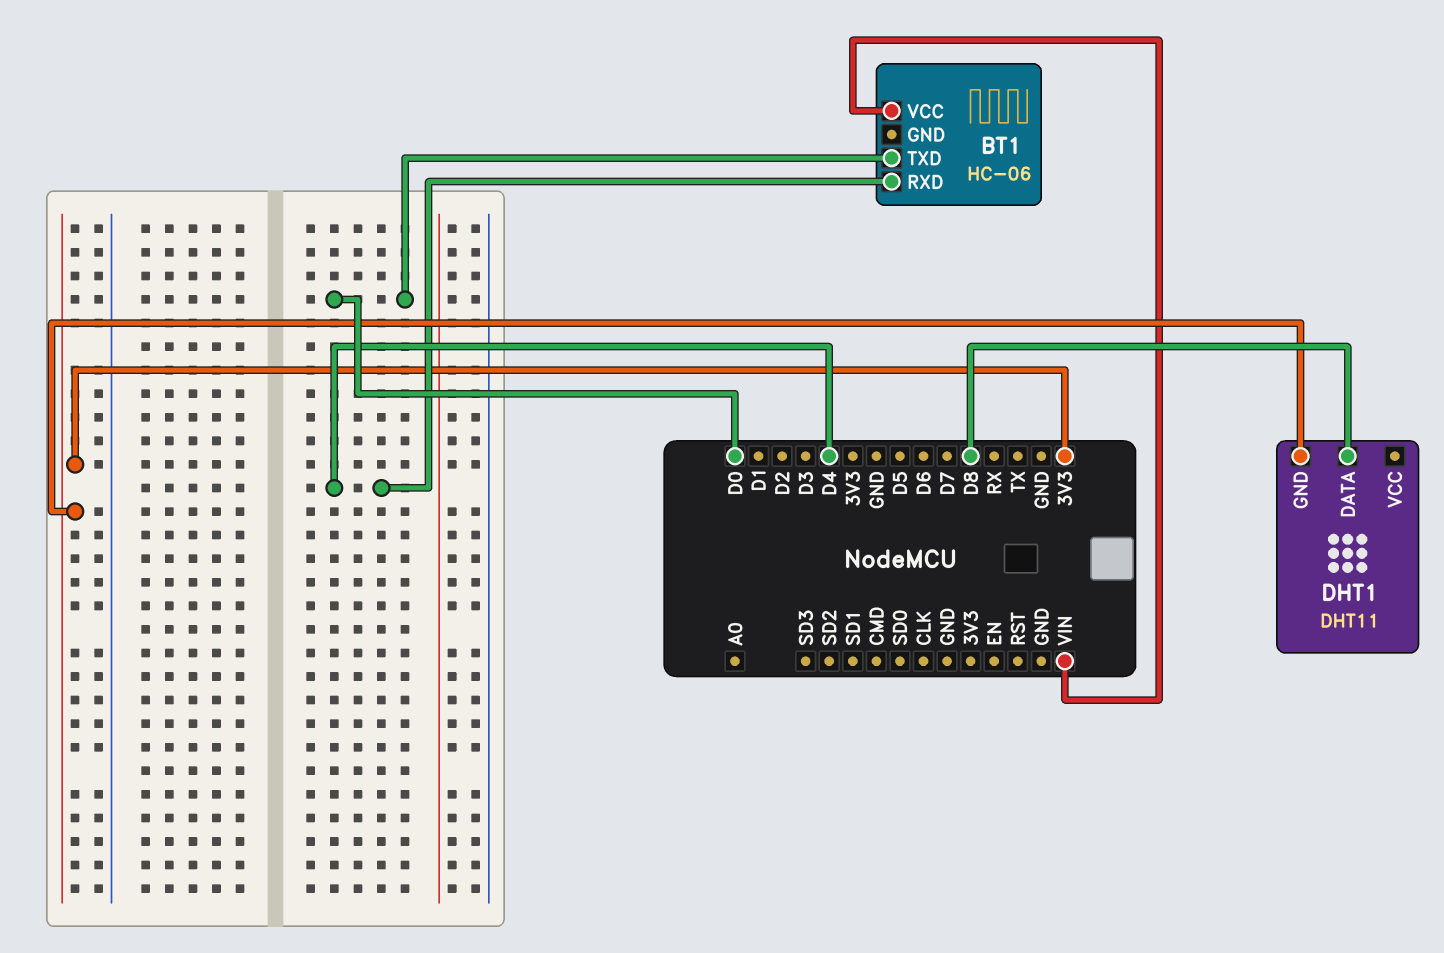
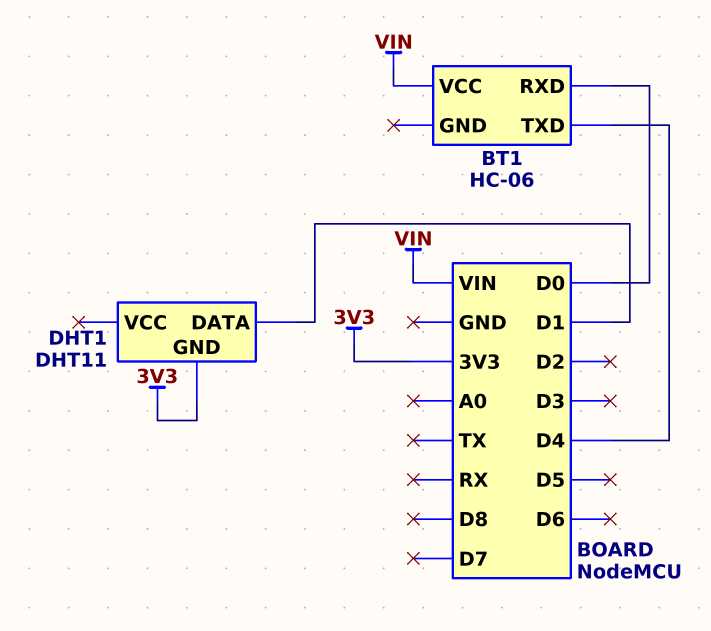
BT1 pin RXD: D4 -> D0
BT1 pin TXD: D0 -> D4
DHT1 pin DATA: D8 -> D1

